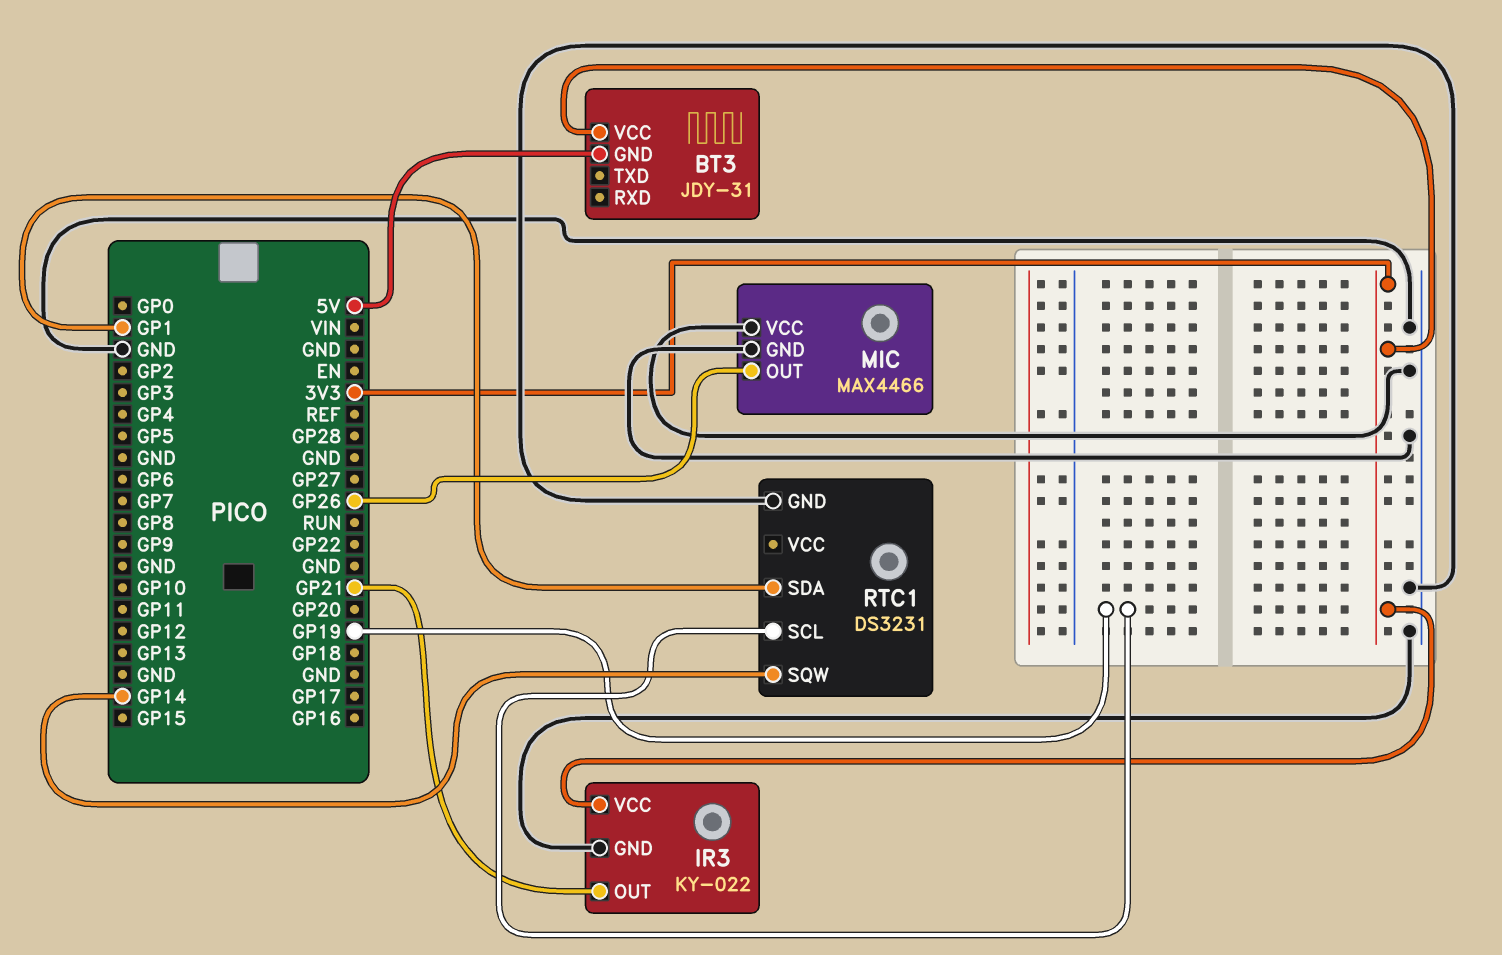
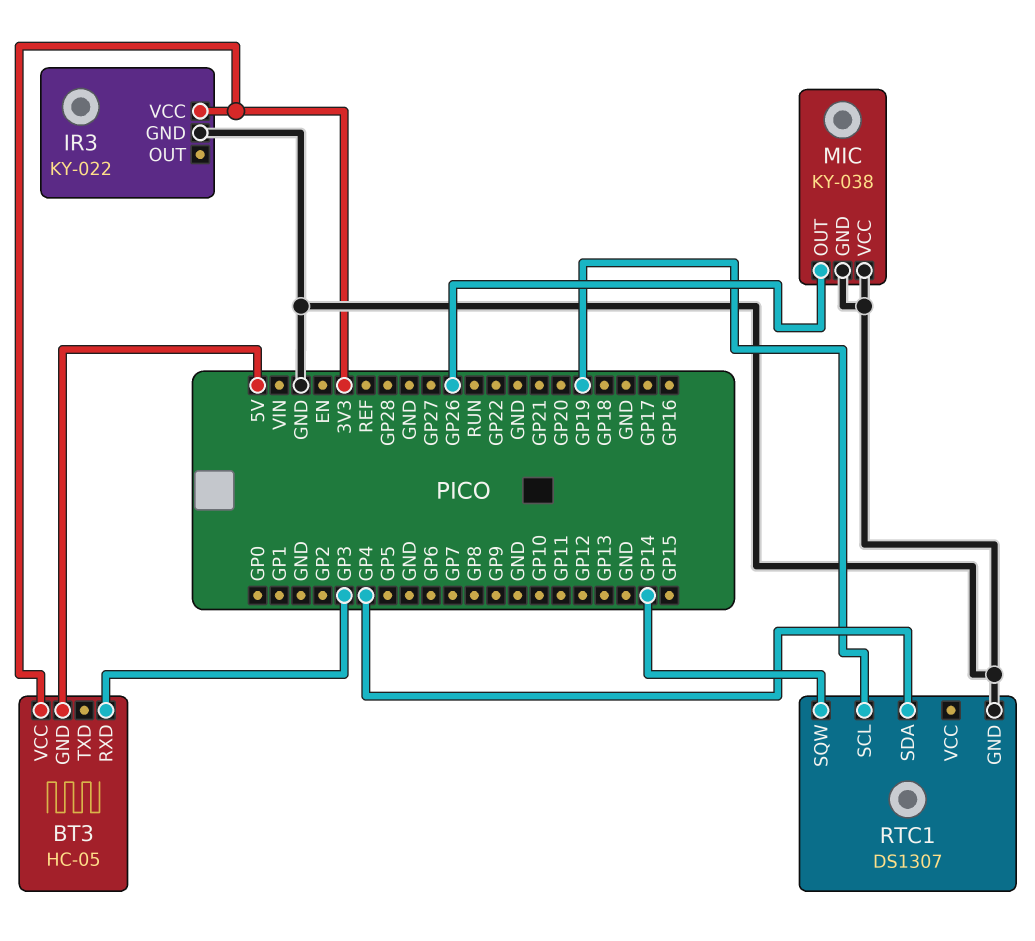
BT3: JDY-31 -> HC-05
BT3 pin RXD: none -> GP3
IR3 pin OUT: GP21 -> none
MIC: MAX4466 -> KY-038
RTC1: DS3231 -> DS1307
RTC1 pin SDA: GP1 -> GP4

